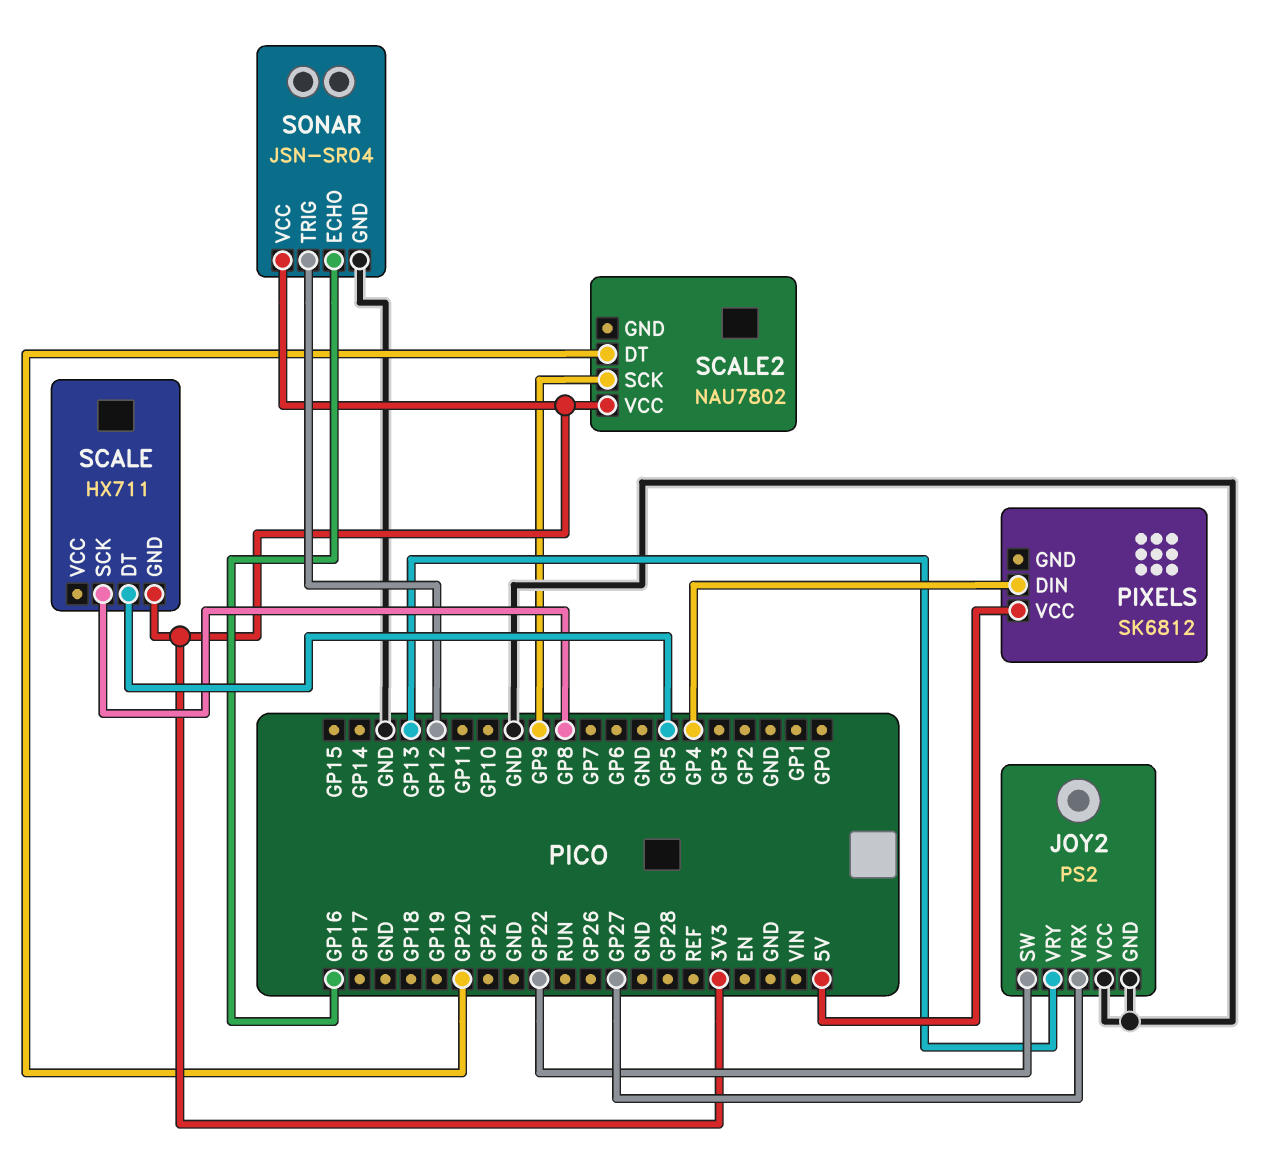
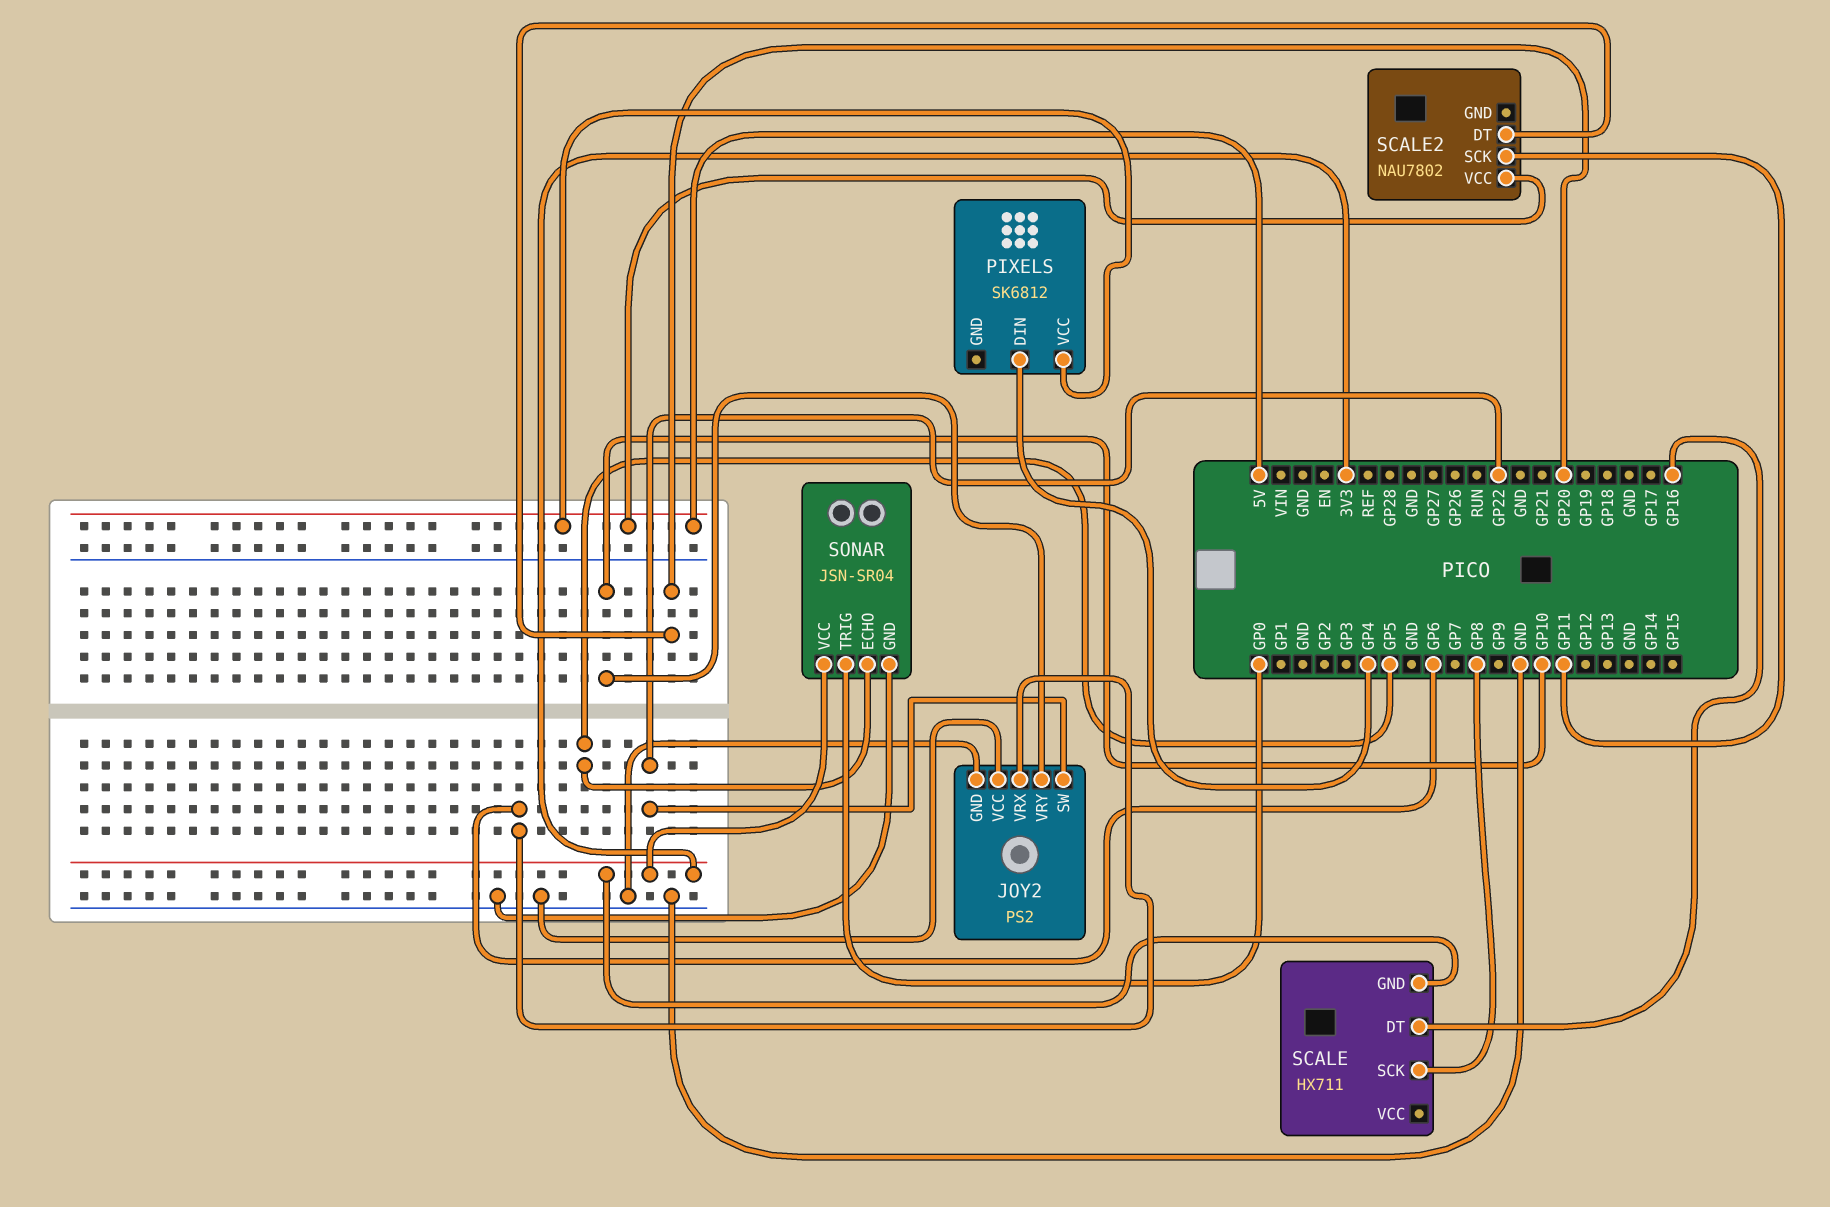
JOY2 pin VRX: GP27 -> GP6
JOY2 pin VRY: GP13 -> GP10
SCALE pin DT: GP5 -> GP16
SCALE2 pin SCK: GP9 -> GP11
SCALE2 pin VCC: 3V3 -> 5V
SONAR pin ECHO: GP16 -> GP5
SONAR pin TRIG: GP12 -> GP0

